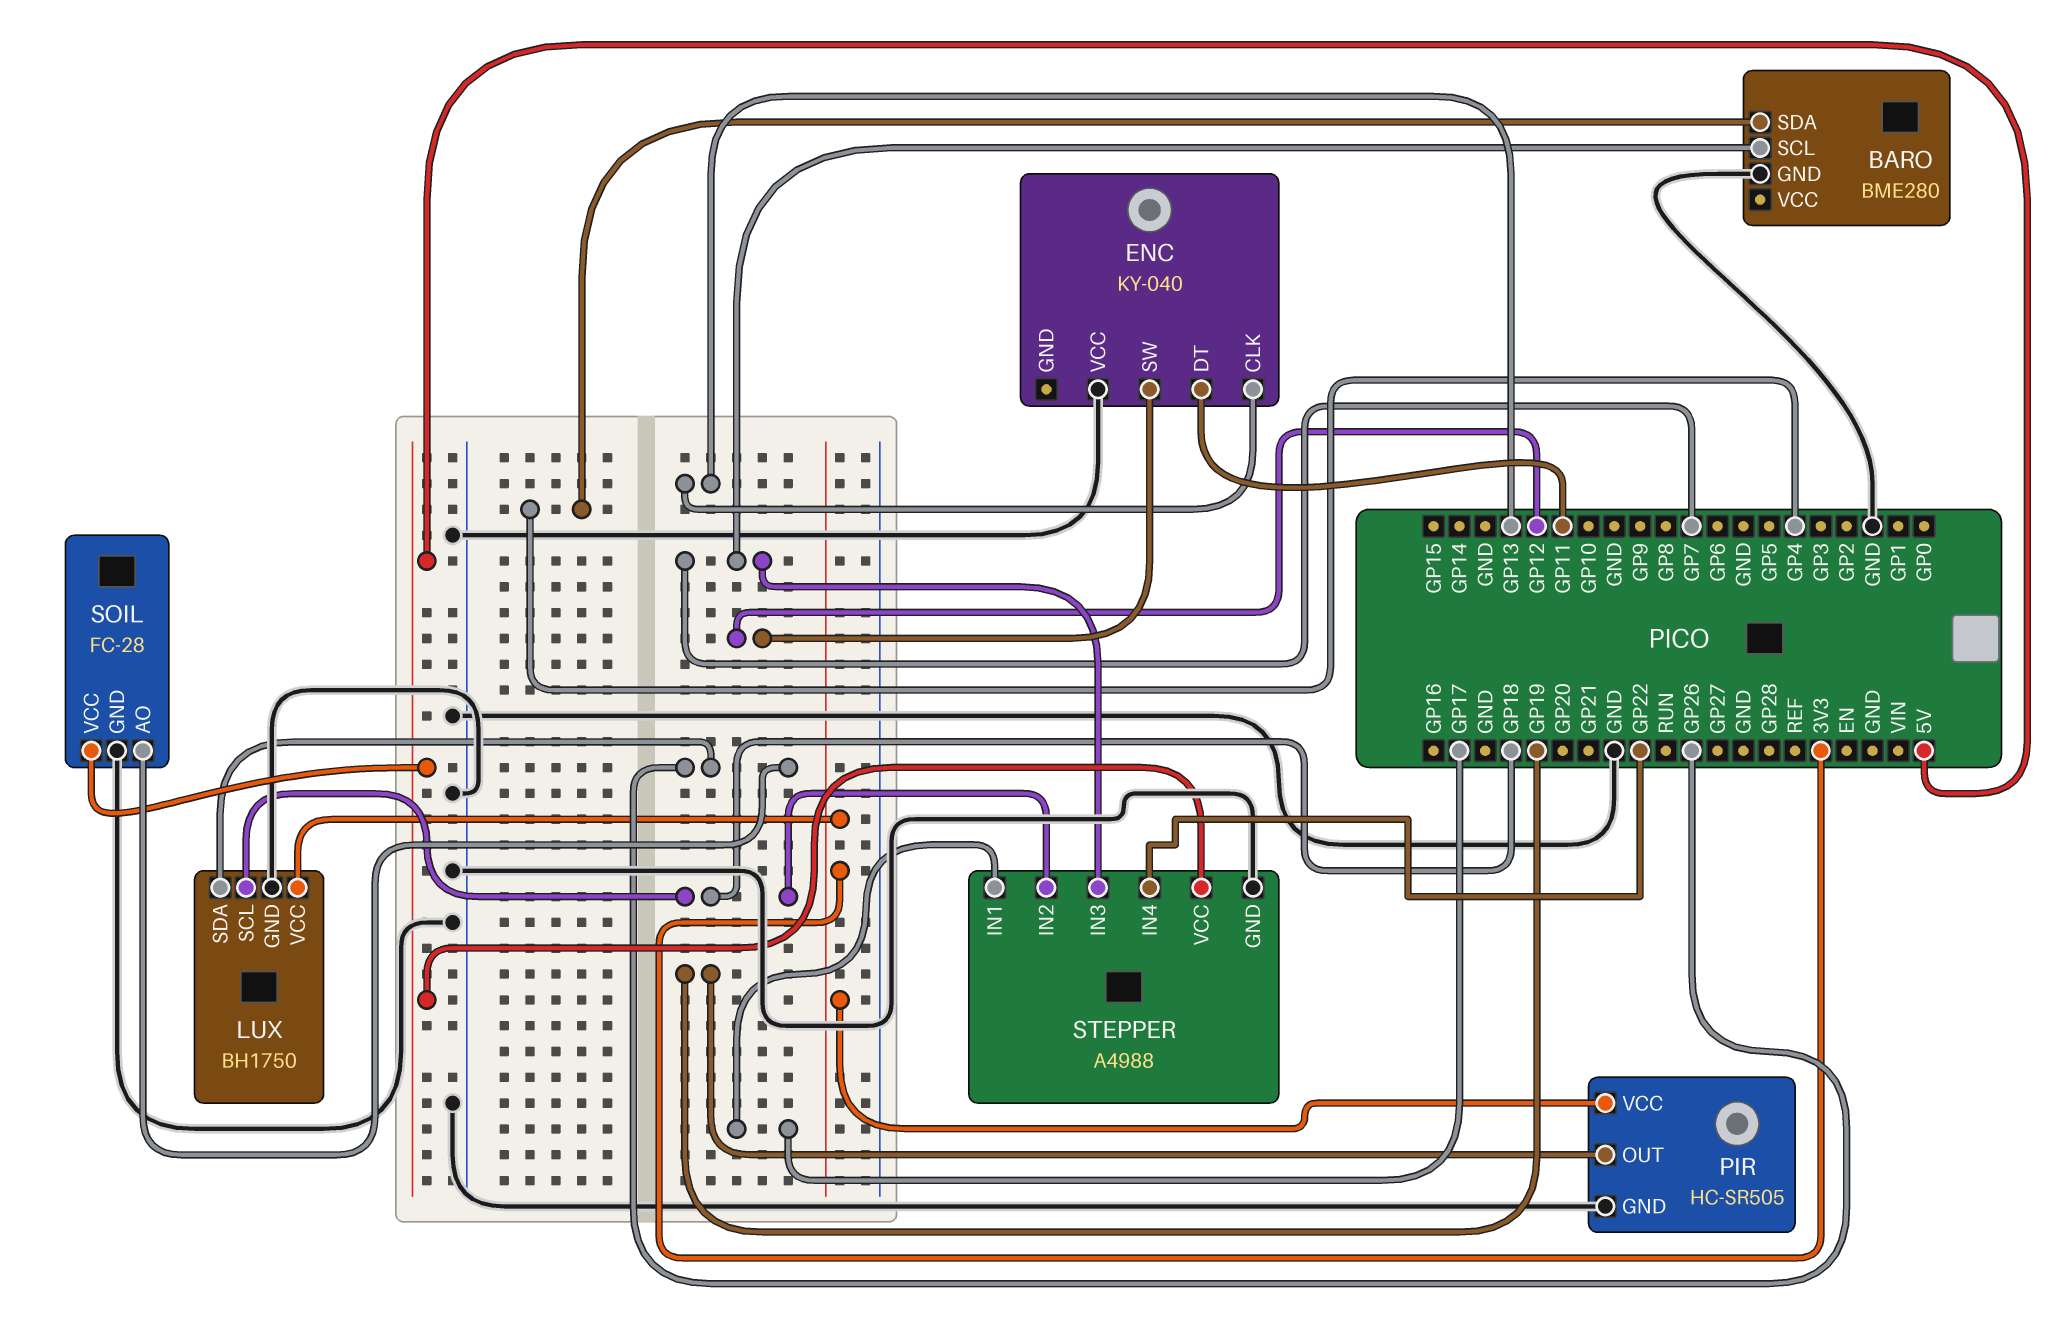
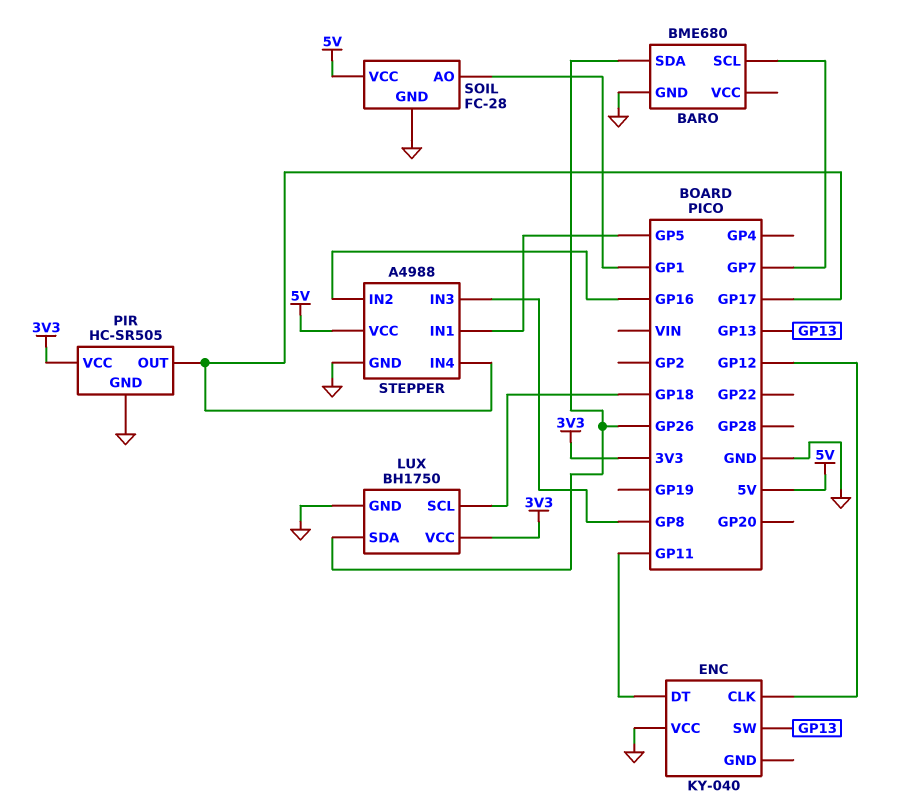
BARO: BME280 -> BME680
BARO pin SDA: GP4 -> GP26
ENC pin CLK: GP13 -> GP12
ENC pin SW: GP12 -> GP13
PIR pin OUT: GP19 -> GP17
SOIL pin AO: GP26 -> GP1
STEPPER pin IN1: GP17 -> GP5
STEPPER pin IN2: GP18 -> GP16
STEPPER pin IN3: GP7 -> GP8
STEPPER pin IN4: GP22 -> GP17

